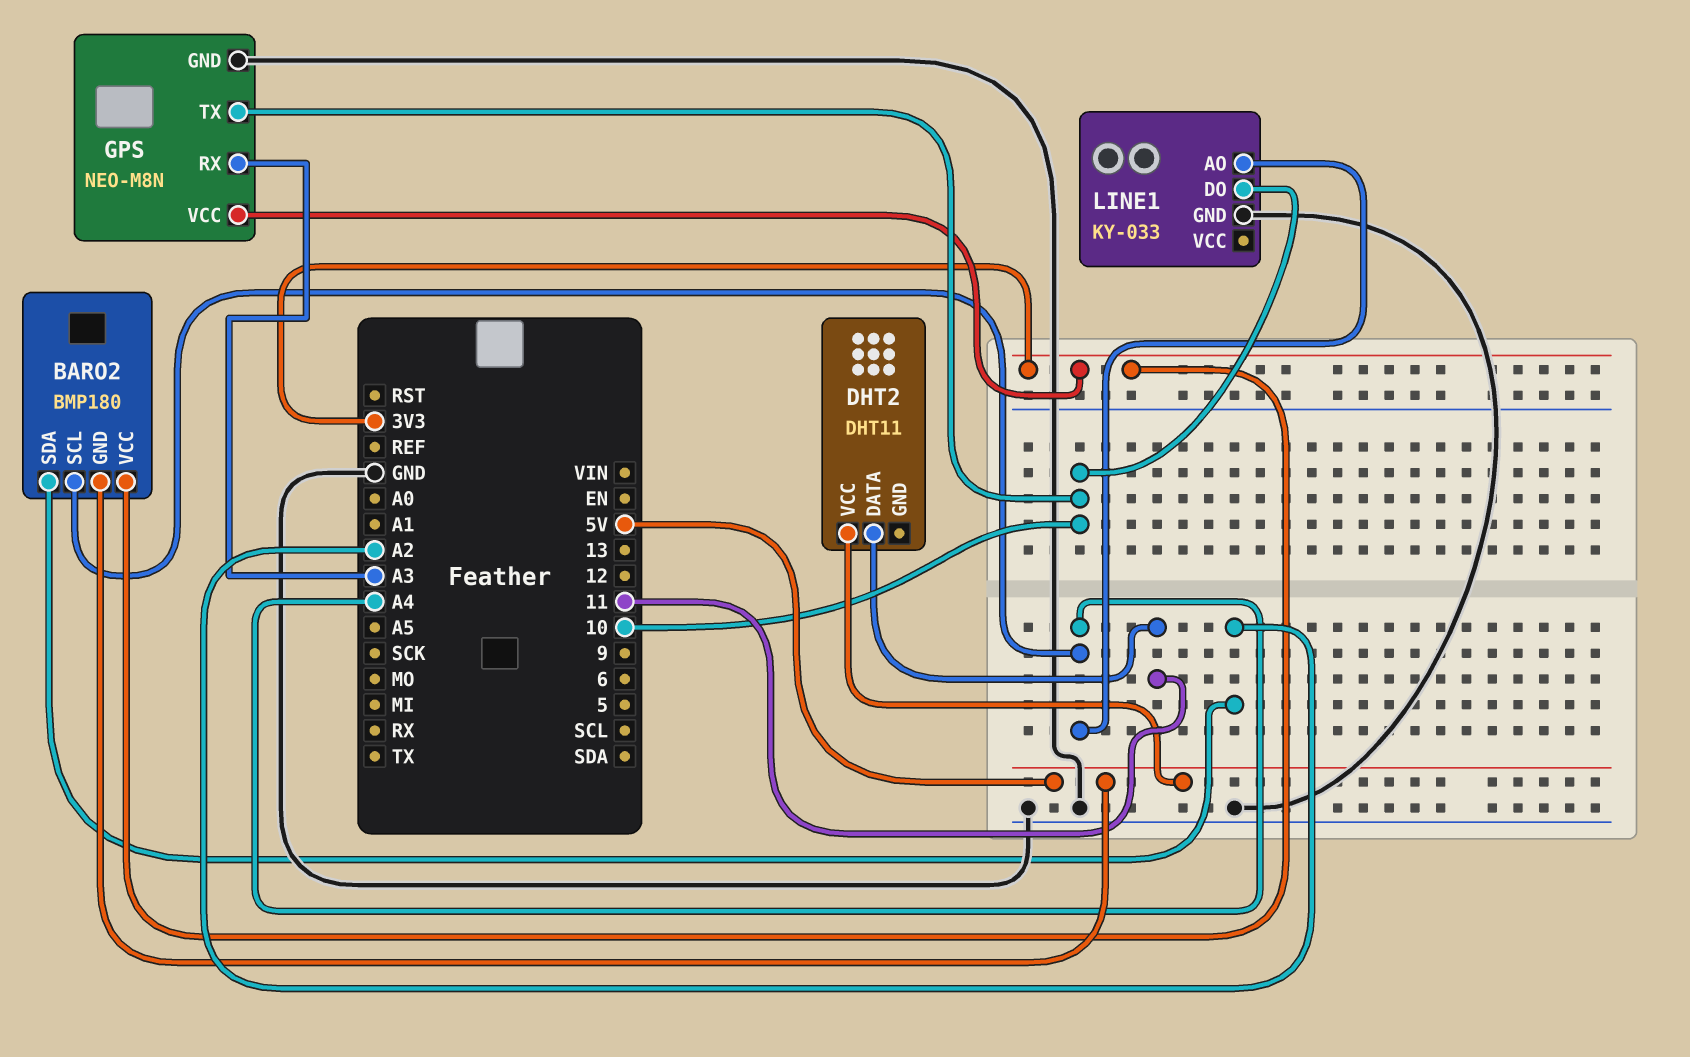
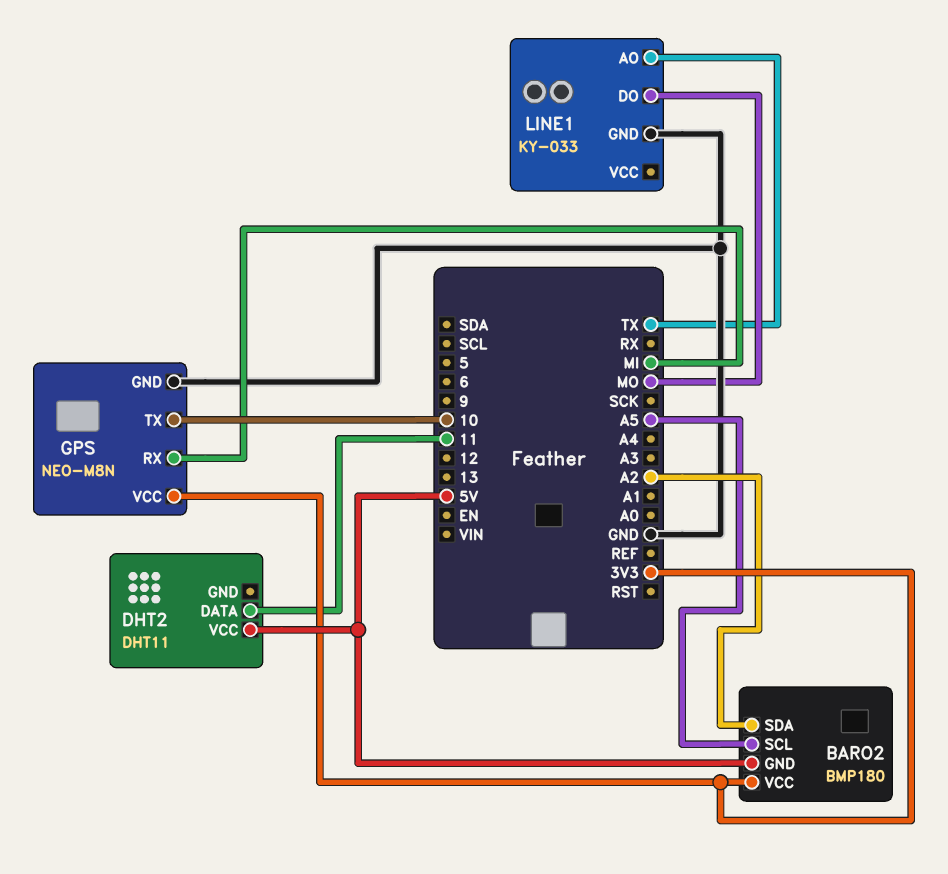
BARO2 pin SCL: A4 -> A5
GPS pin RX: A3 -> MI
LINE1 pin AO: A4 -> TX
LINE1 pin DO: 10 -> MO

